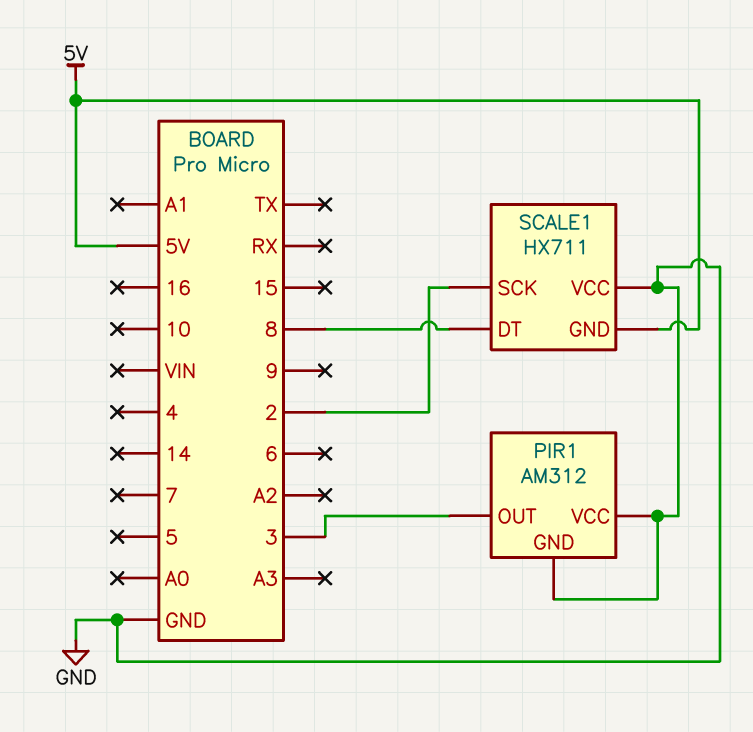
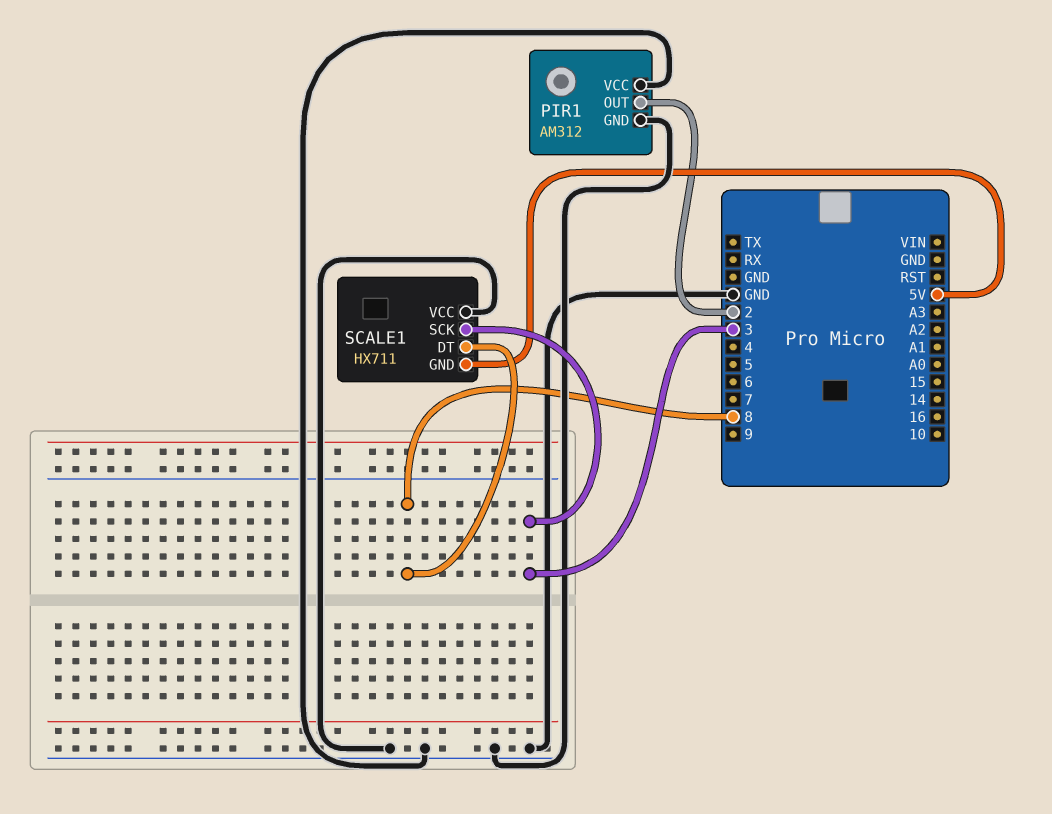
PIR1 pin OUT: 3 -> 2
SCALE1 pin SCK: 2 -> 3

